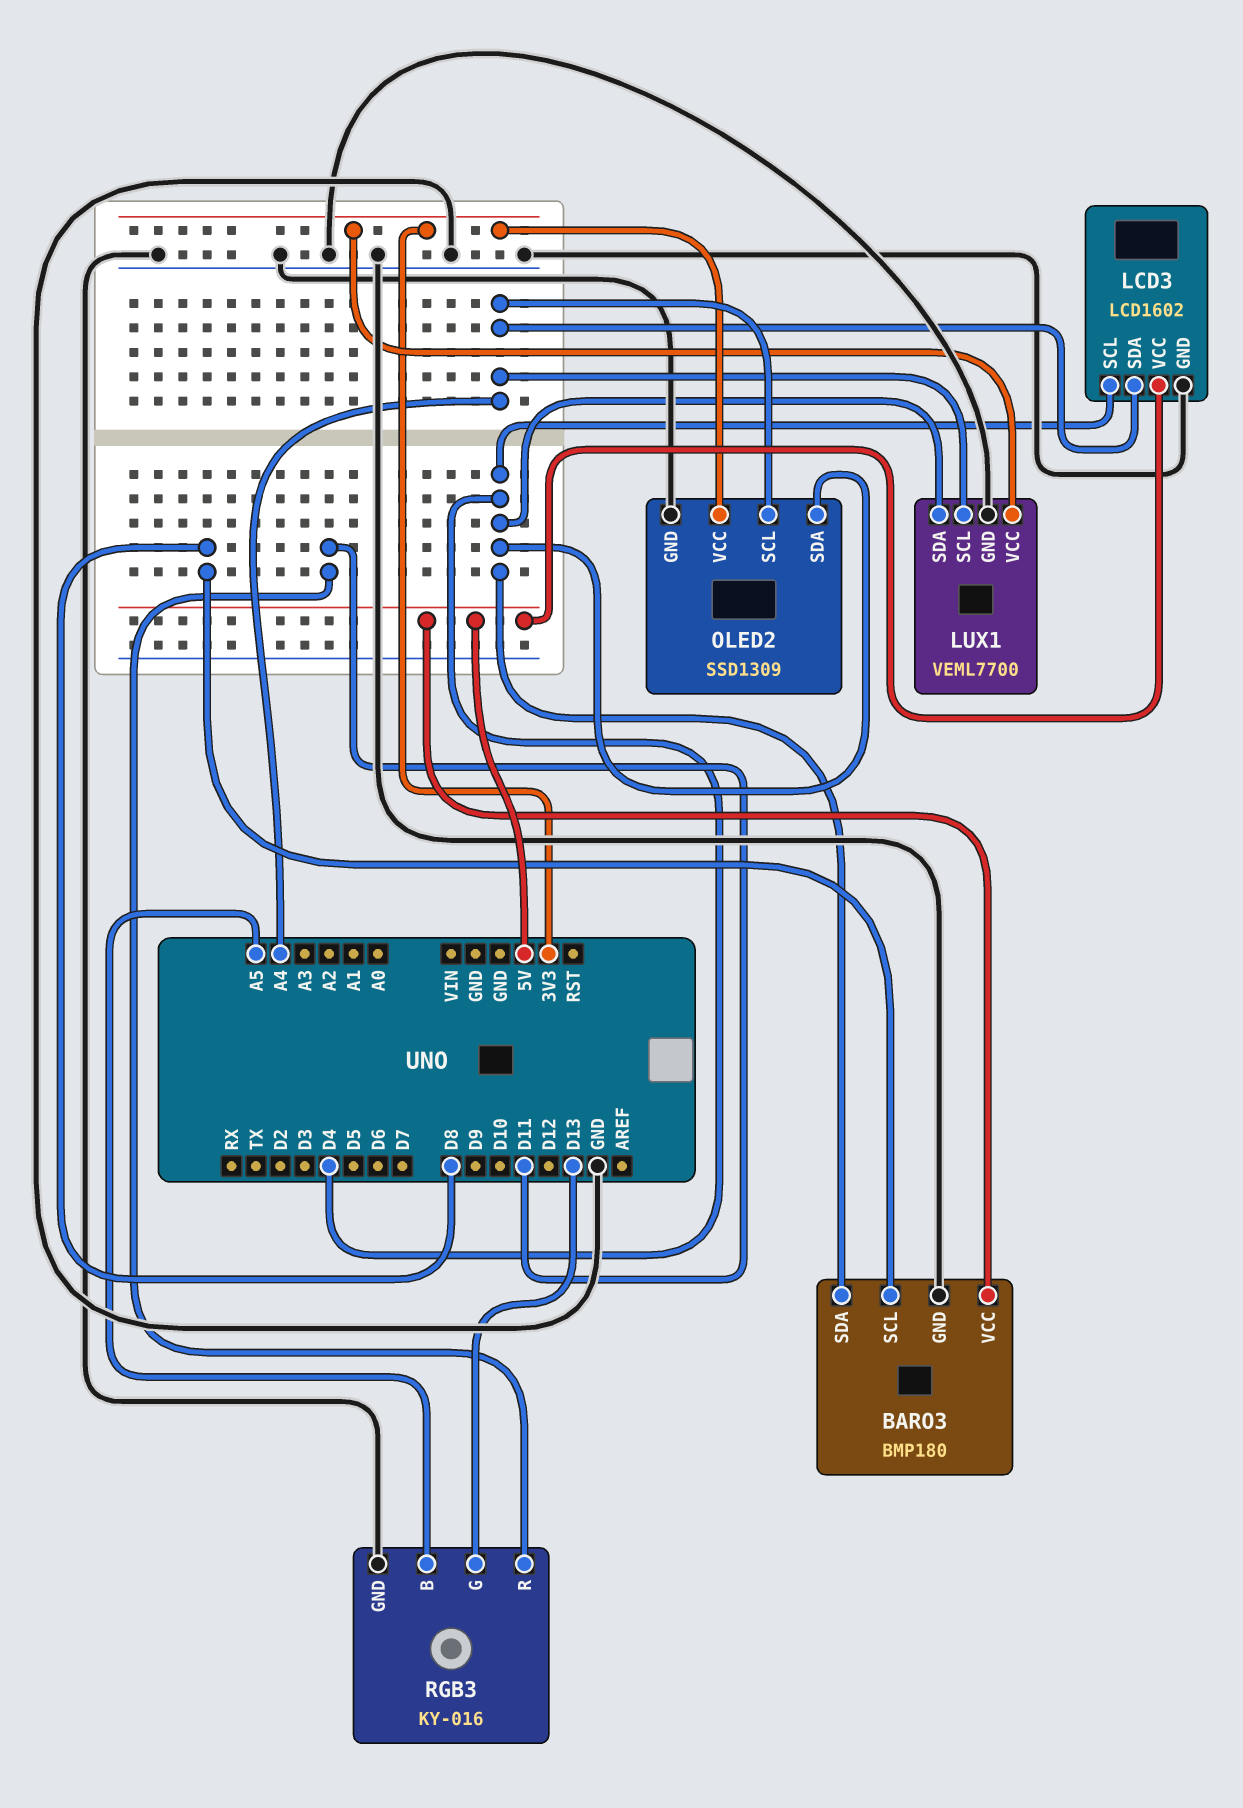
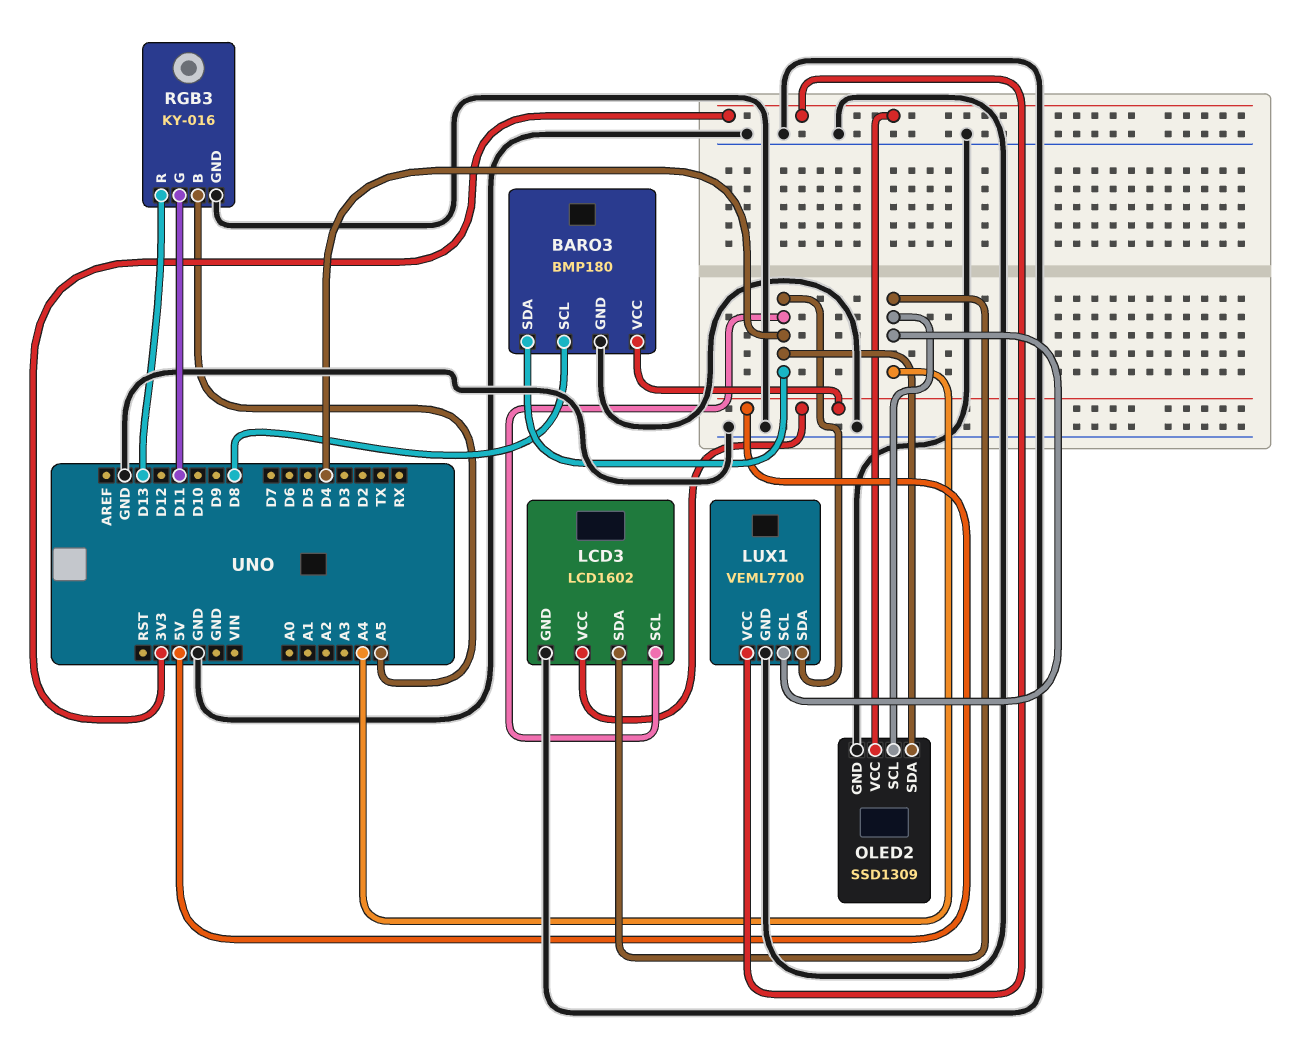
RGB3 pin G: D13 -> D11
RGB3 pin R: D11 -> D13

